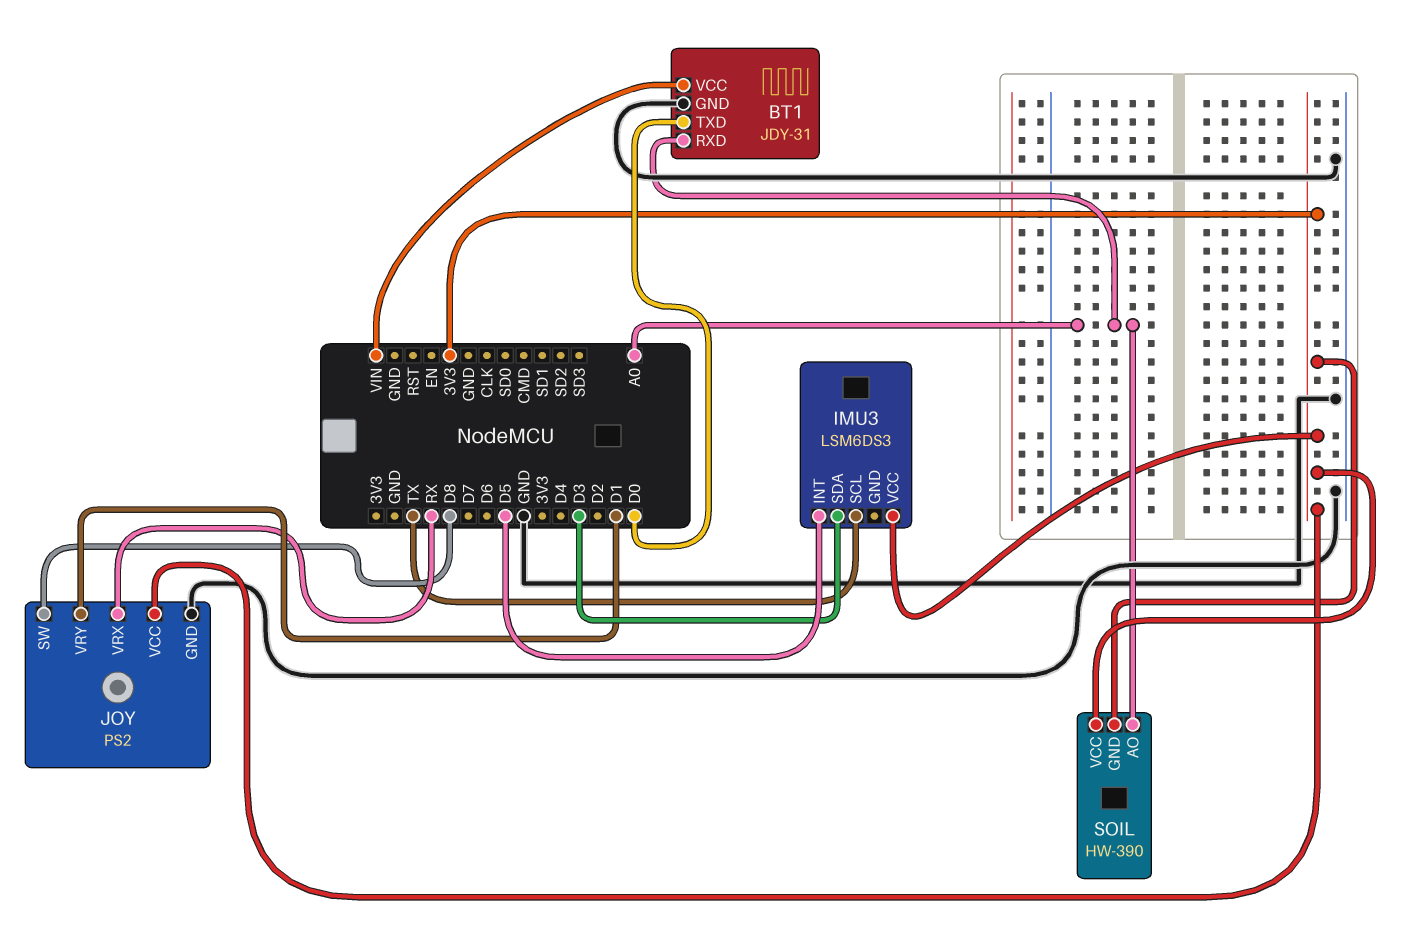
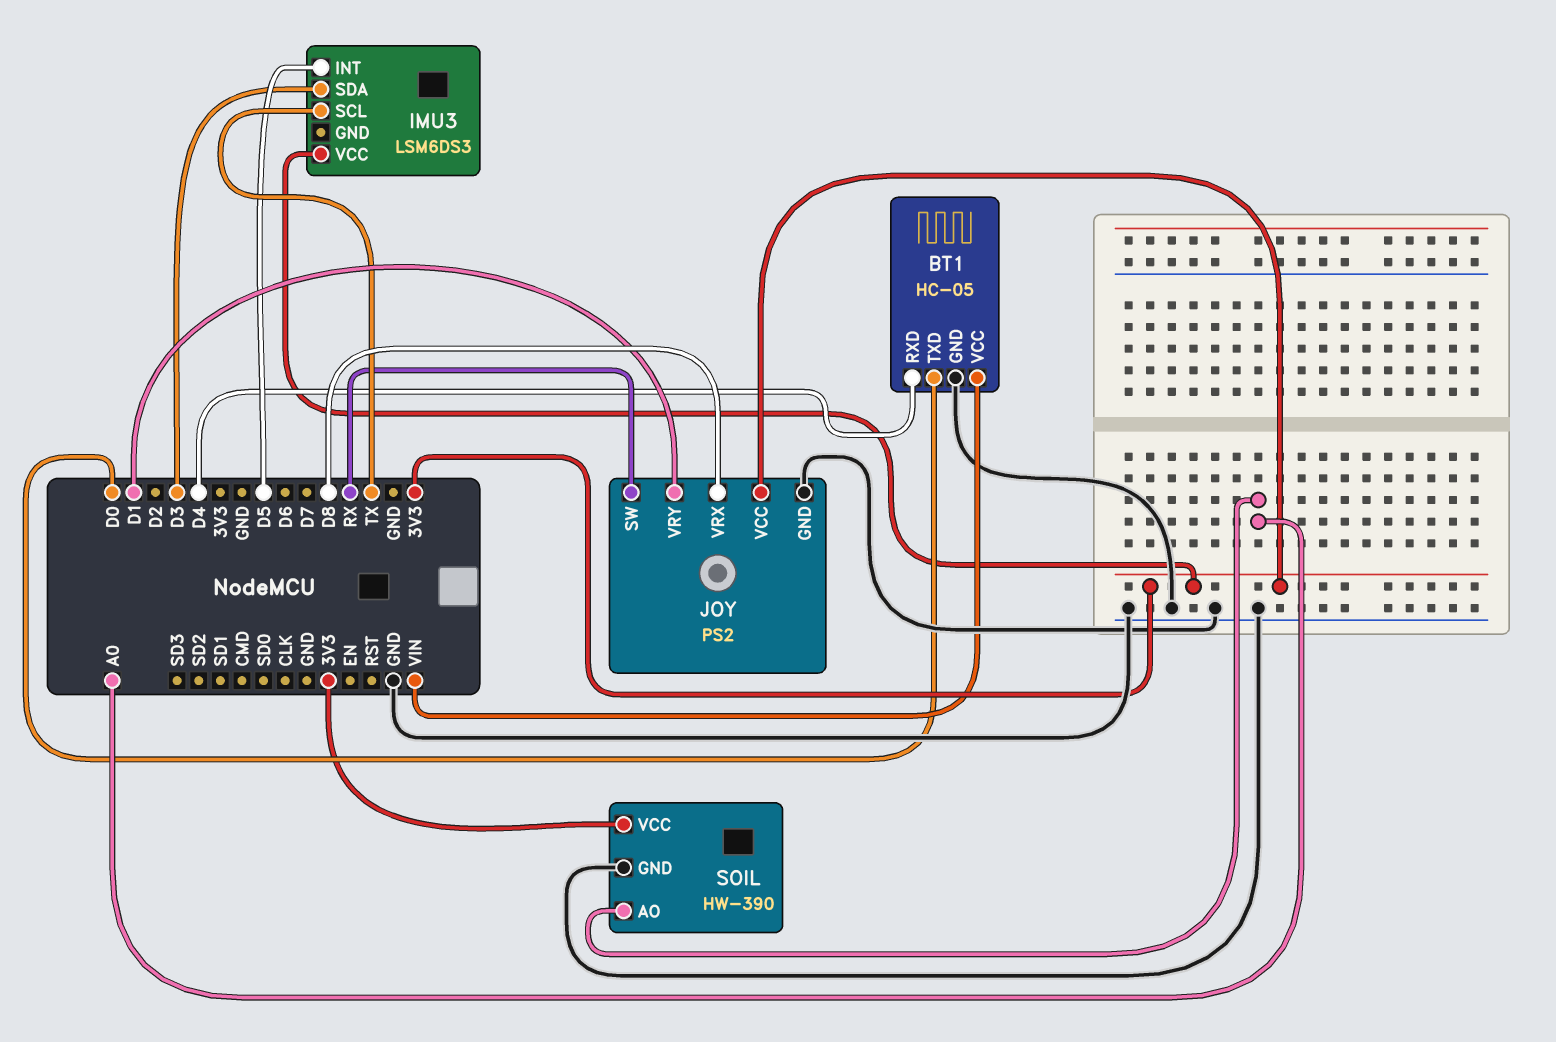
BT1: JDY-31 -> HC-05
BT1 pin RXD: A0 -> D4
JOY pin SW: D8 -> RX
JOY pin VRX: RX -> D8
SOIL pin GND: 3V3 -> GND

